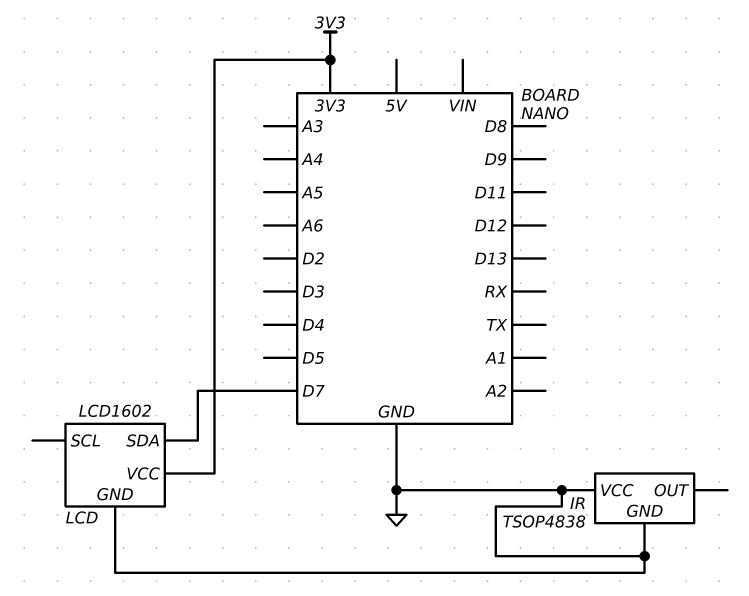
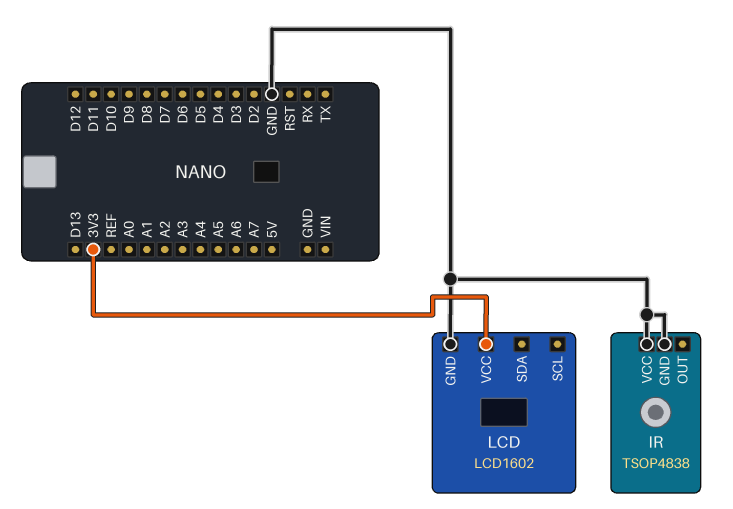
LCD pin SDA: D7 -> none

